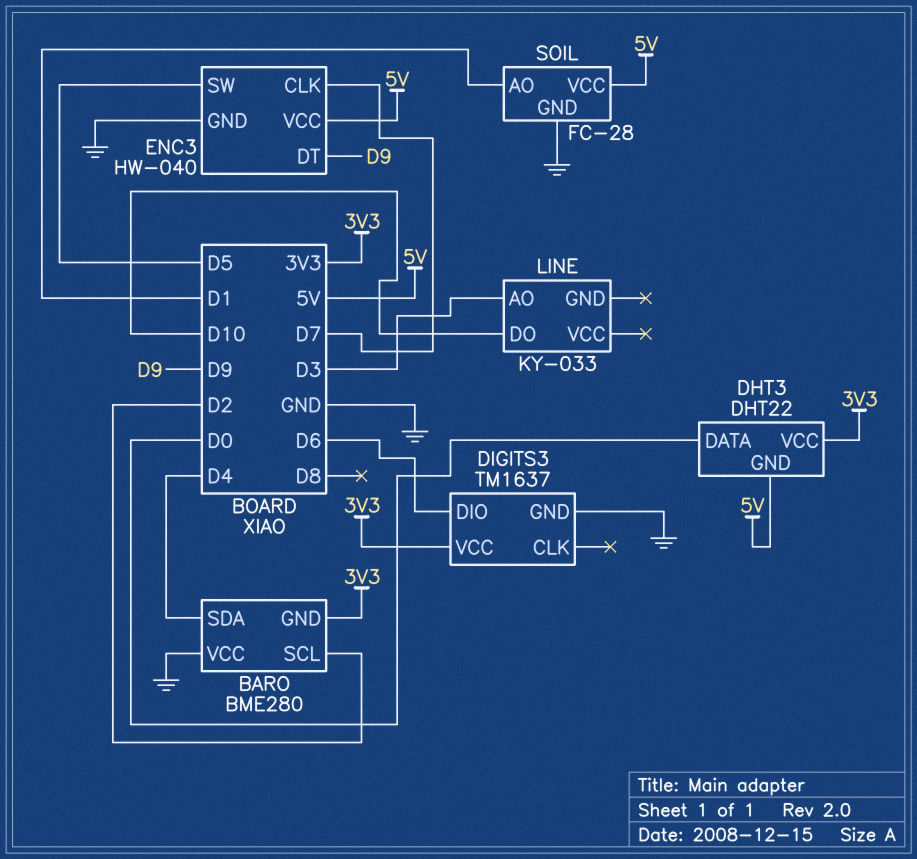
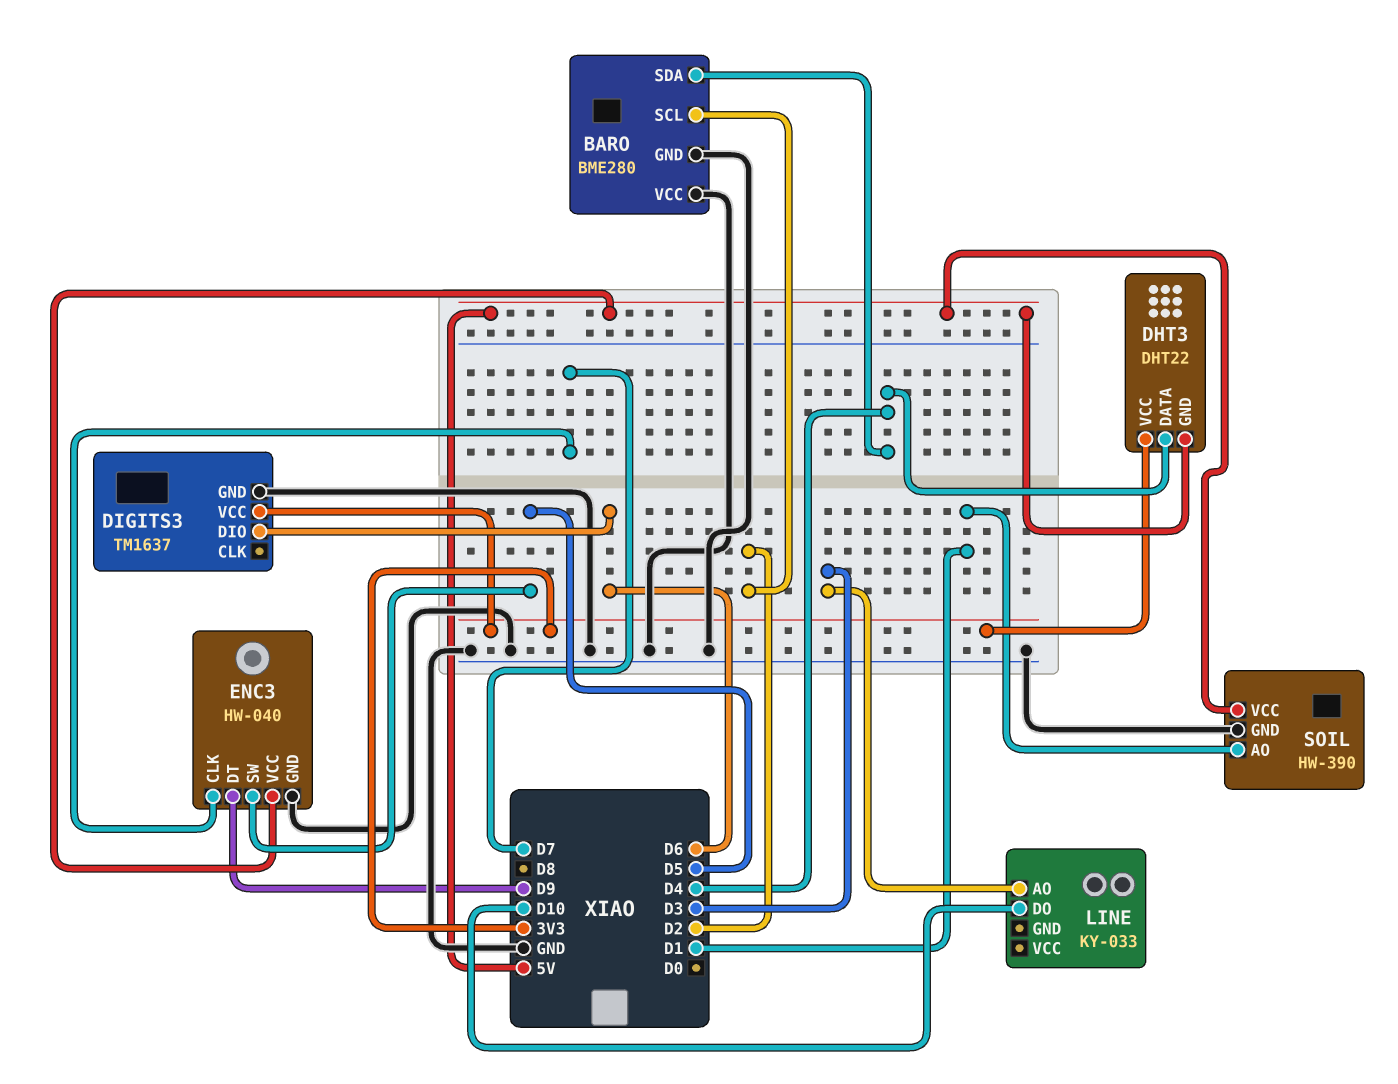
BARO pin GND: 3V3 -> GND
DHT3 pin DATA: D0 -> D4
SOIL: FC-28 -> HW-390

